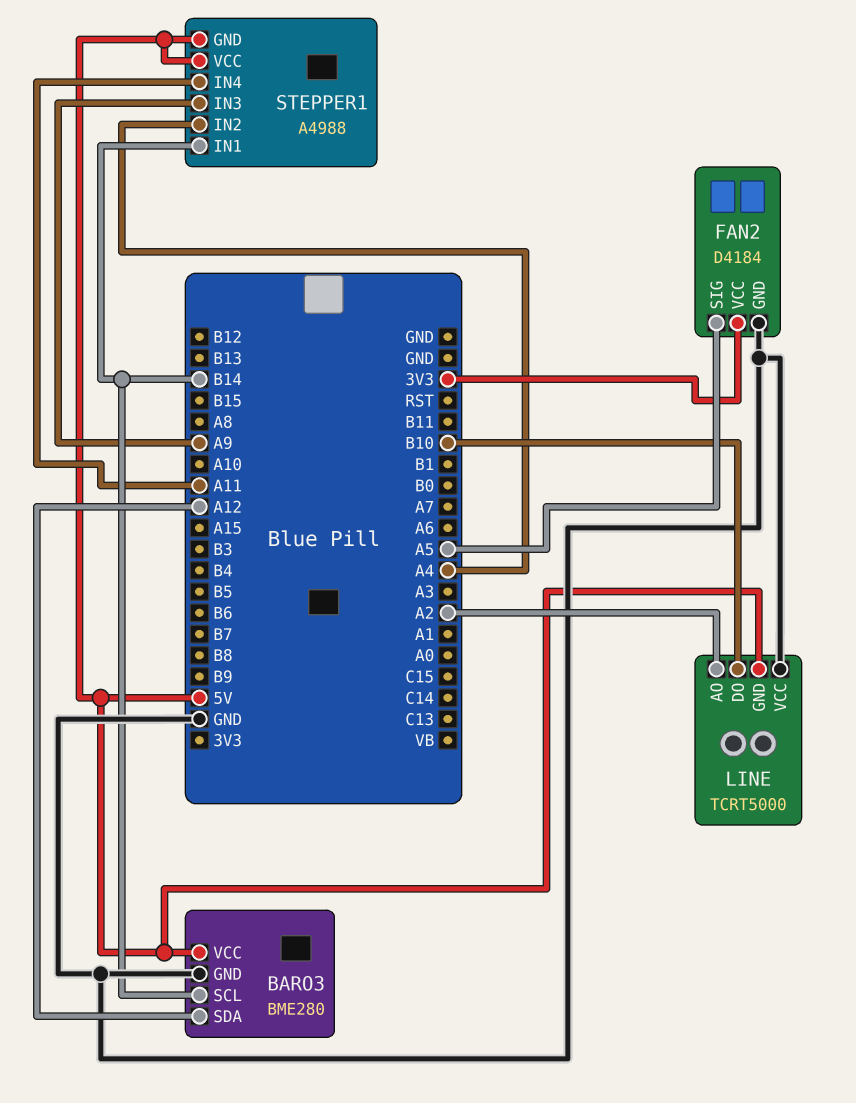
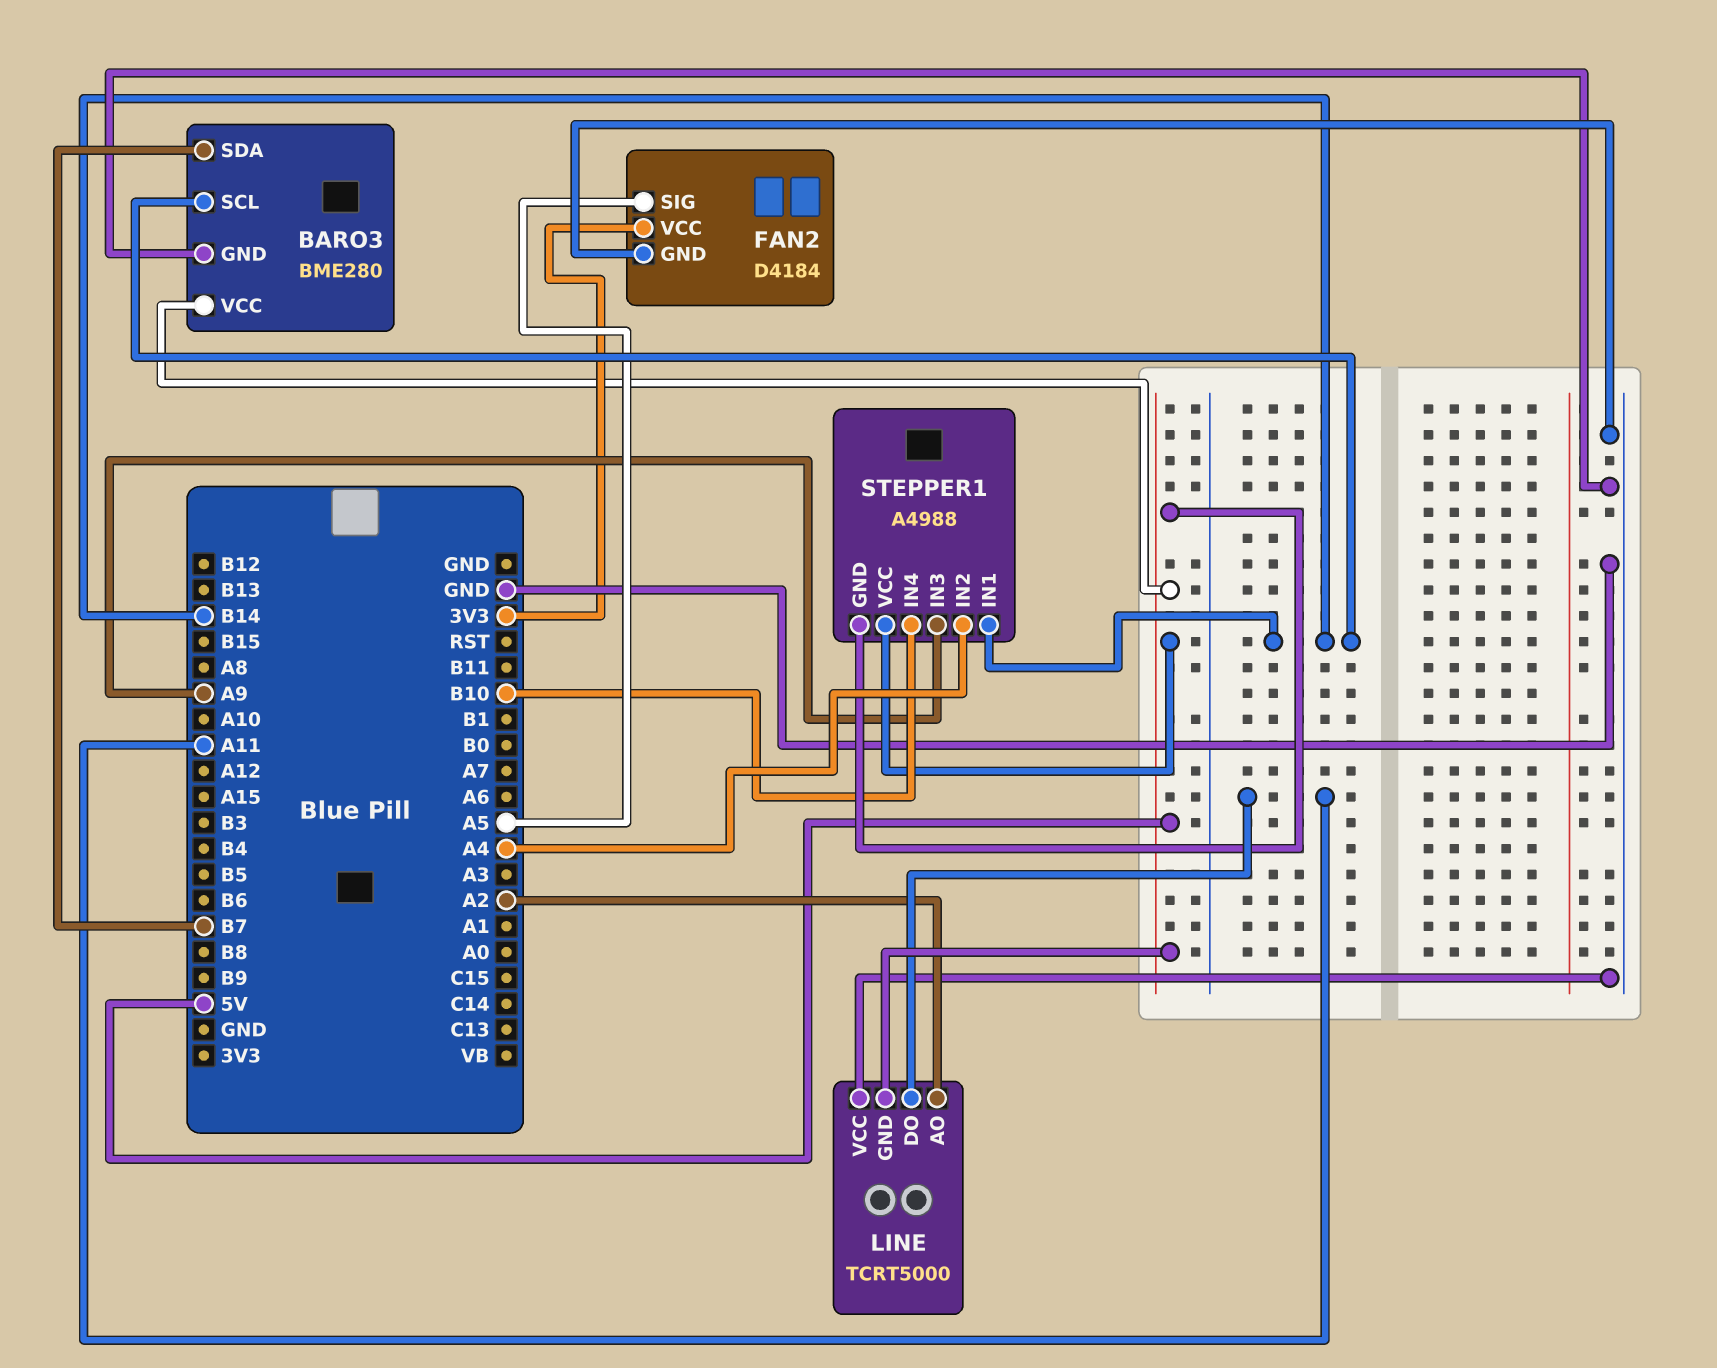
BARO3 pin SDA: A12 -> B7
LINE pin DO: B10 -> A11
STEPPER1 pin IN4: A11 -> B10

